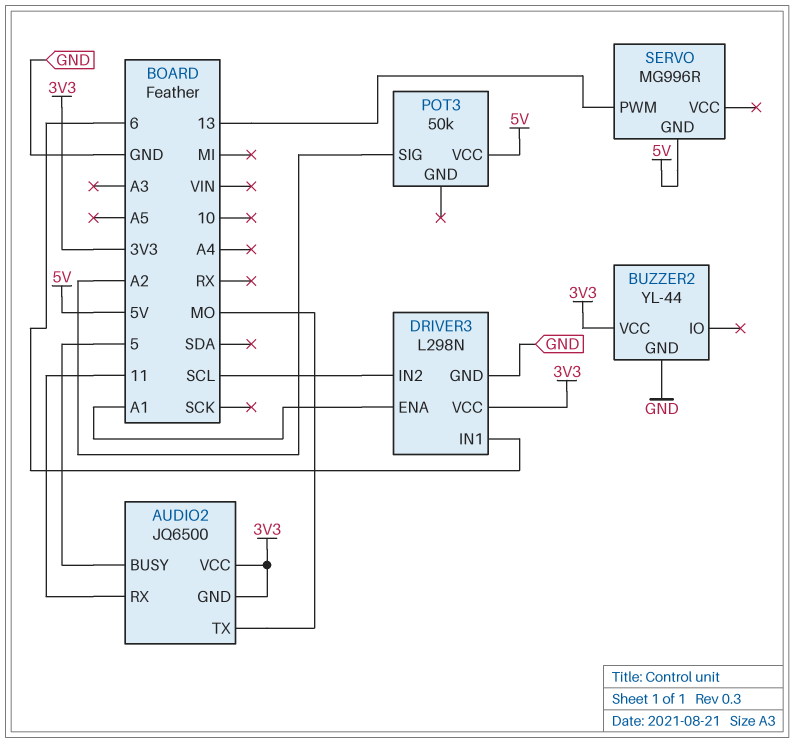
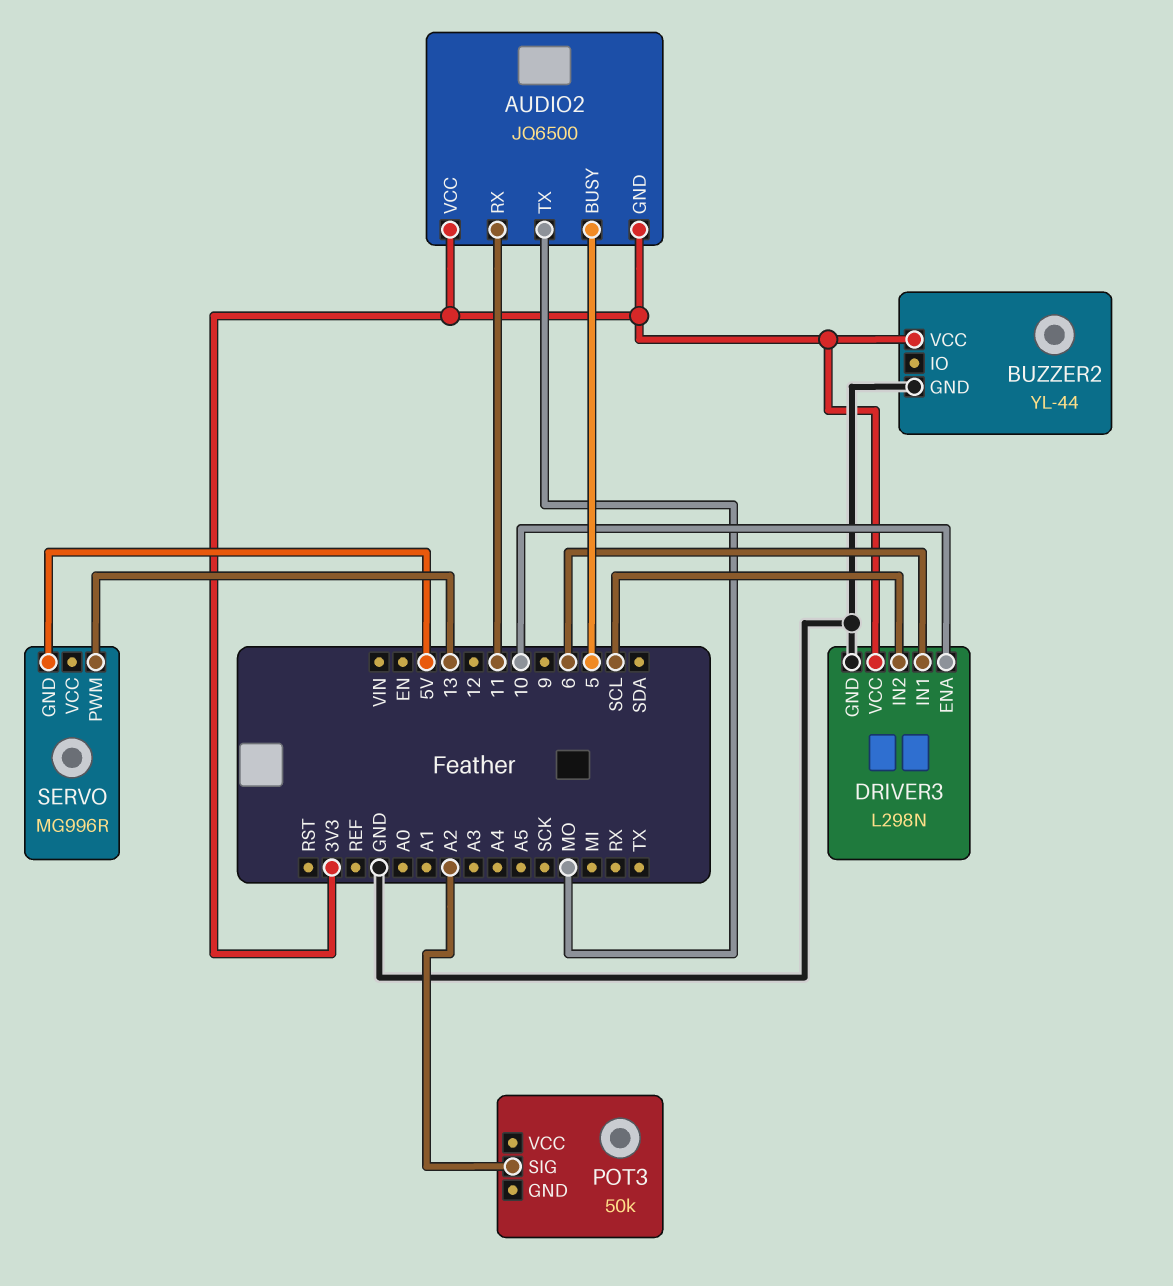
DRIVER3 pin ENA: A1 -> 10
POT3 pin VCC: 5V -> none

